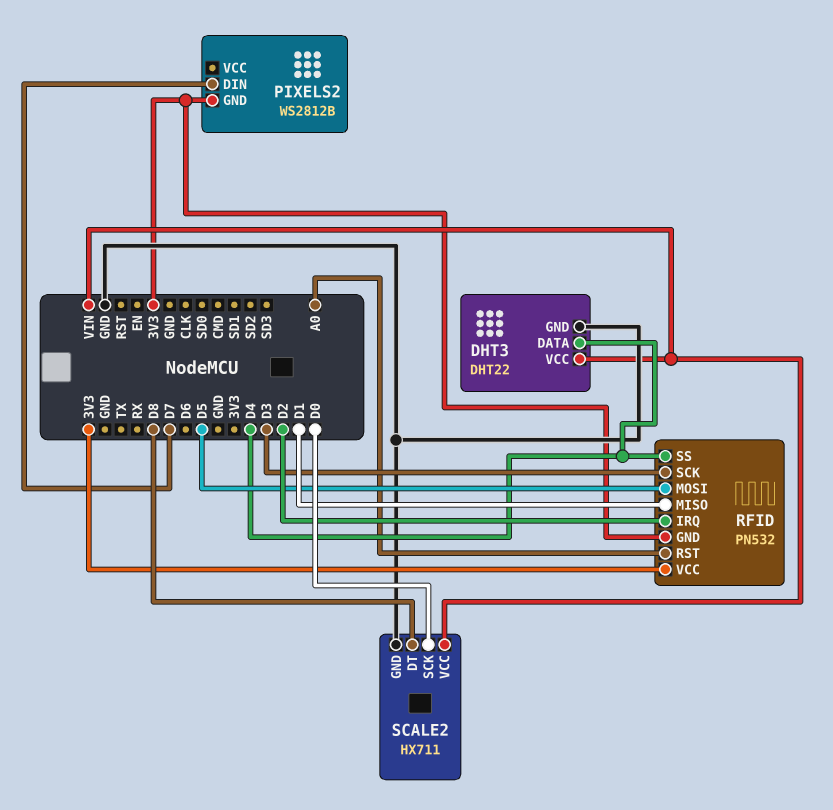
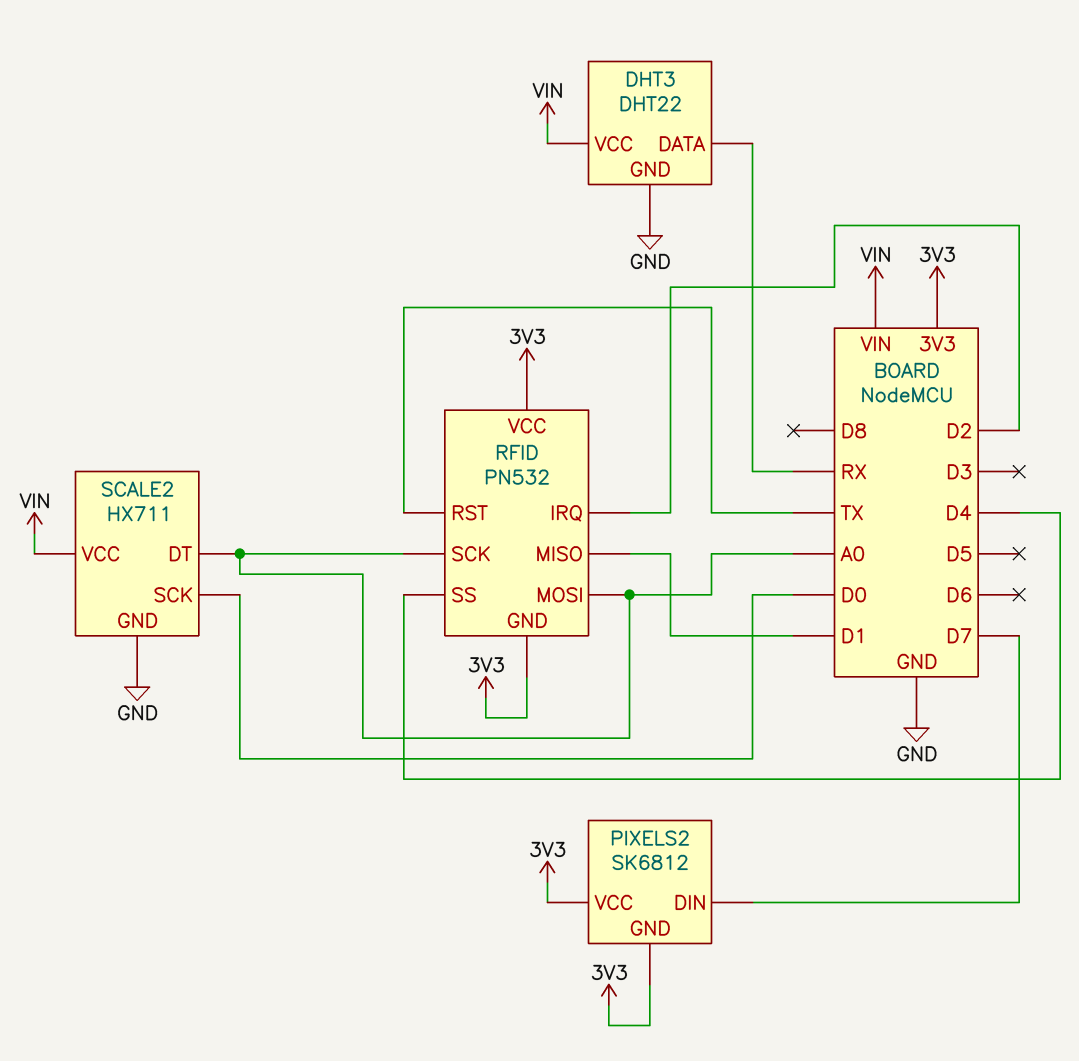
DHT3 pin DATA: D4 -> RX
PIXELS2: WS2812B -> SK6812
PIXELS2 pin VCC: none -> 3V3
RFID pin MOSI: D5 -> A0
RFID pin RST: A0 -> TX
RFID pin SCK: D3 -> A0
SCALE2 pin DT: D8 -> A0

